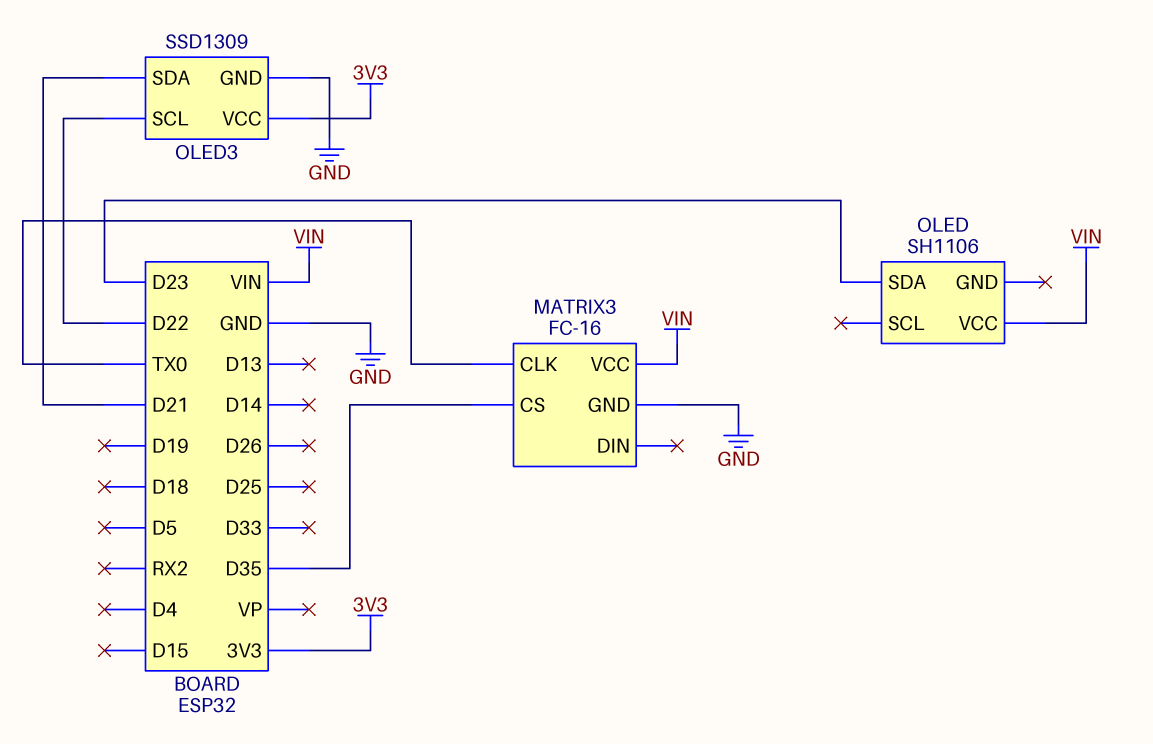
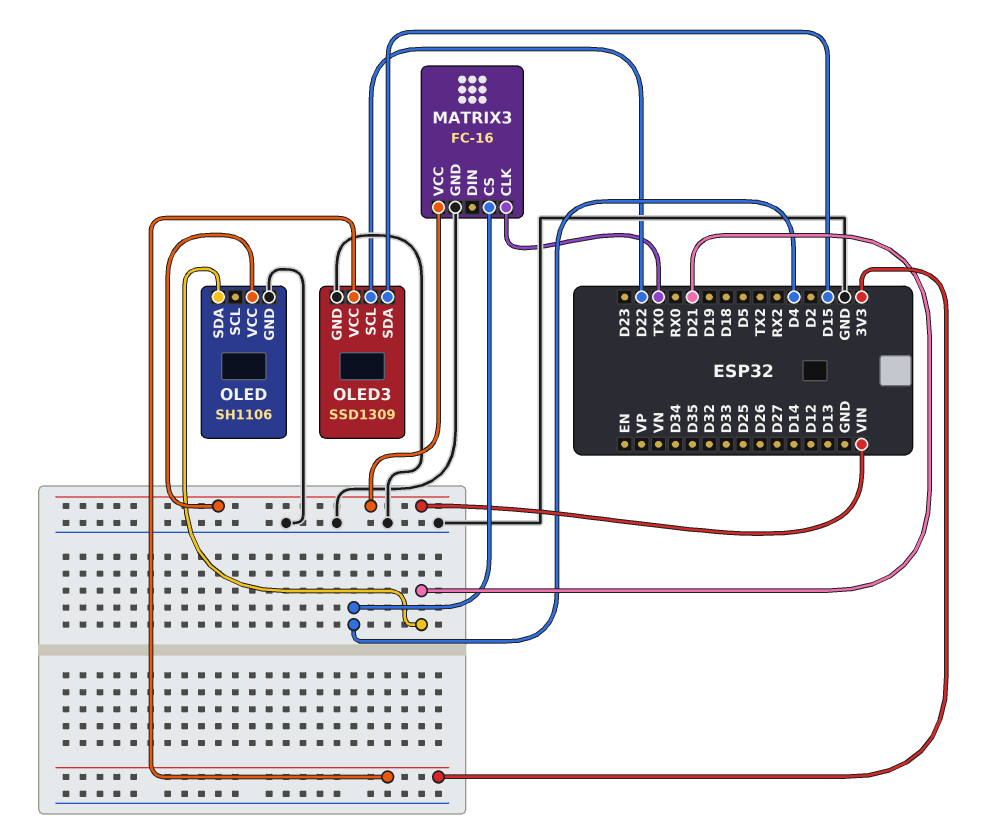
MATRIX3 pin CS: D35 -> D4
OLED pin GND: none -> GND
OLED pin SDA: D23 -> D21
OLED3 pin SDA: D21 -> D15

